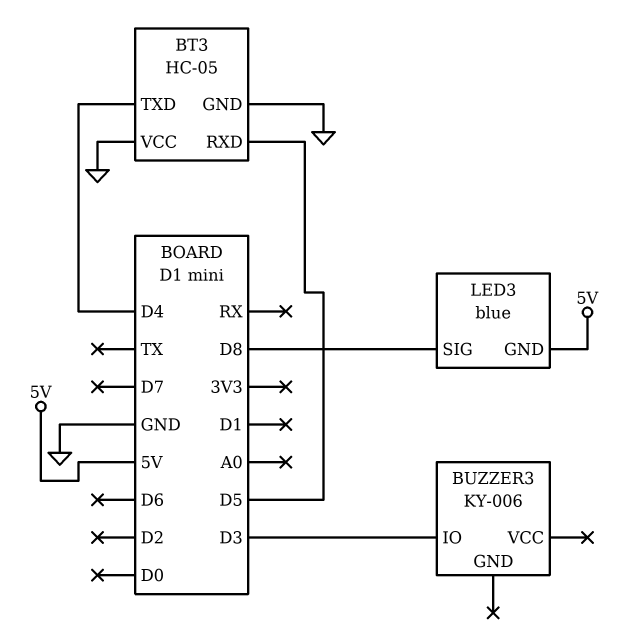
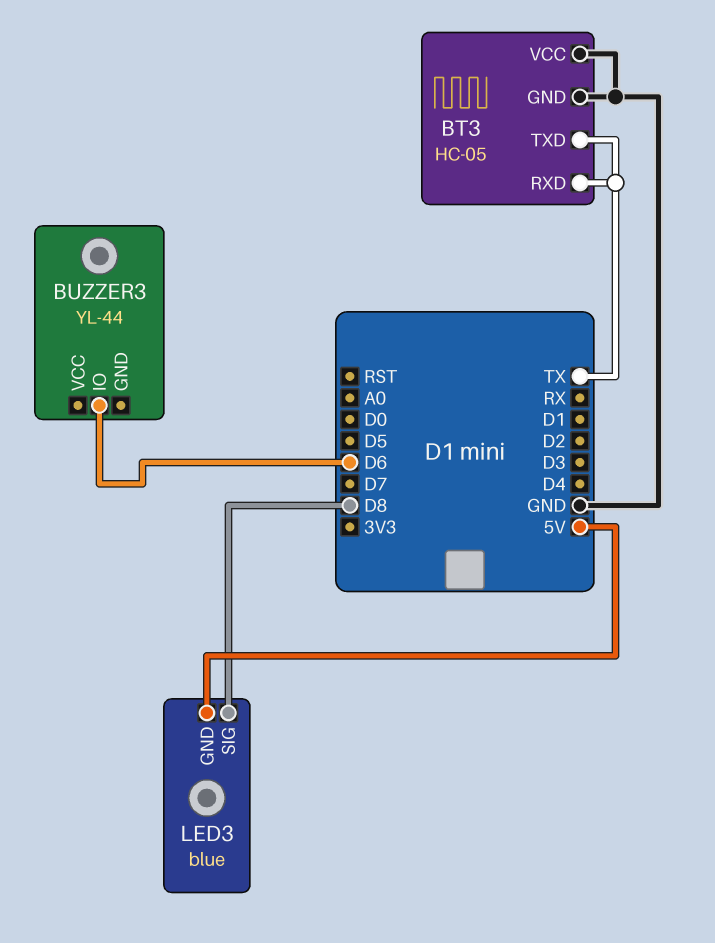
BT3 pin RXD: D5 -> TX
BT3 pin TXD: D4 -> TX
BUZZER3: KY-006 -> YL-44
BUZZER3 pin IO: D3 -> D6

